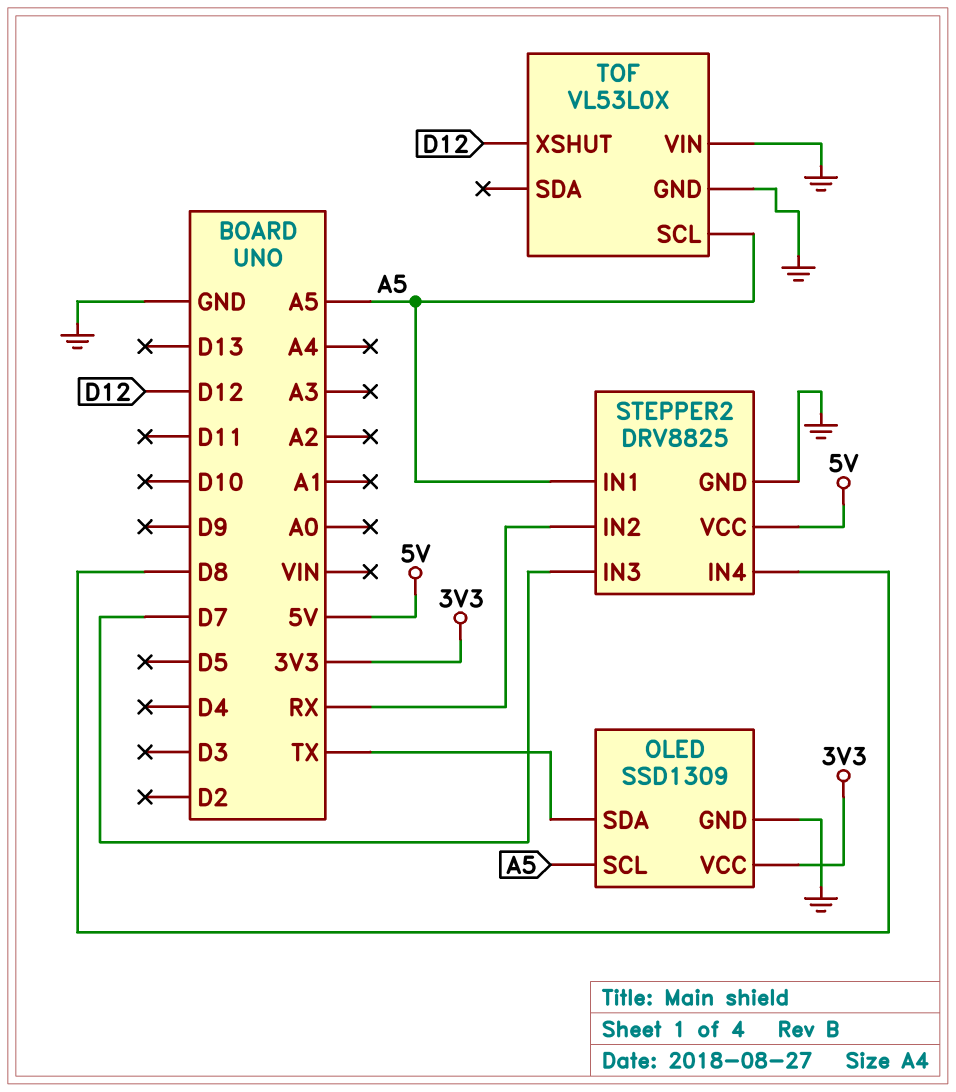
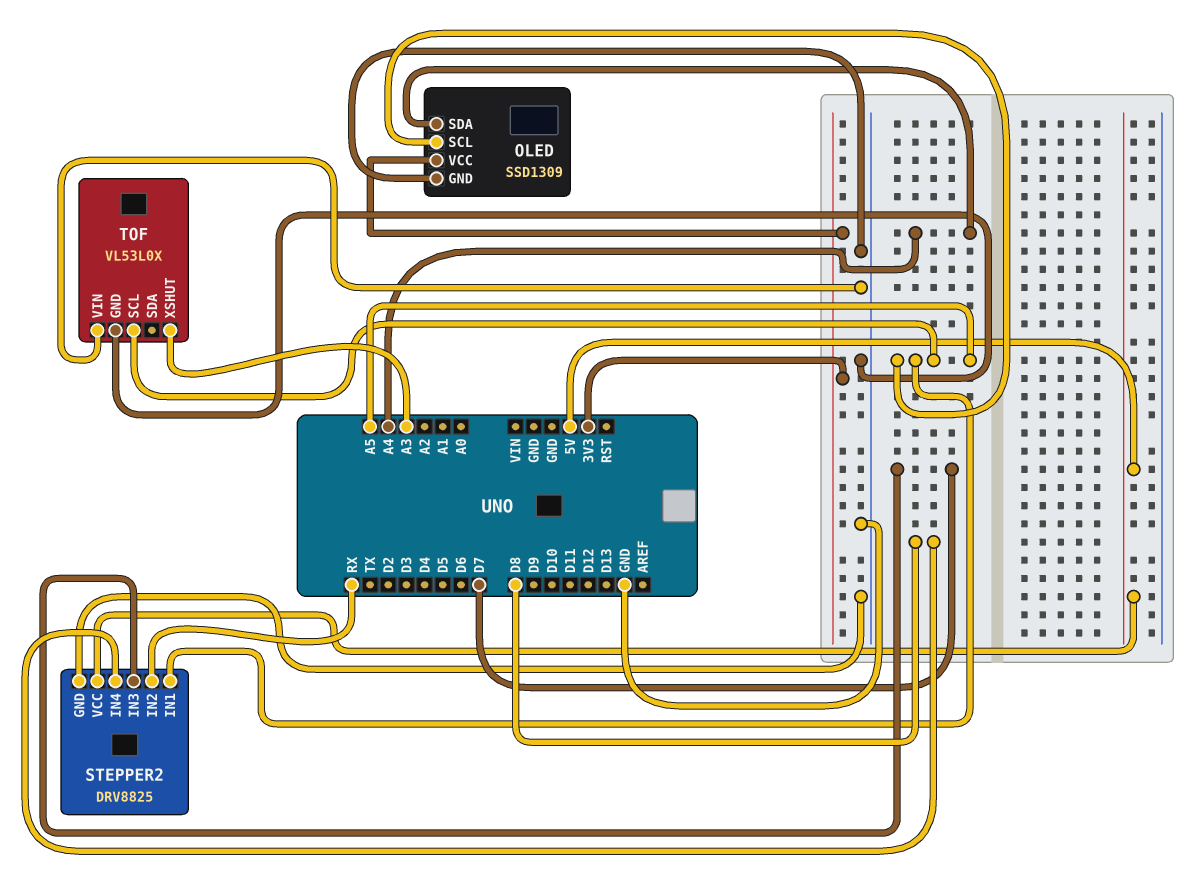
OLED pin SDA: TX -> A4
TOF pin XSHUT: D12 -> A3

